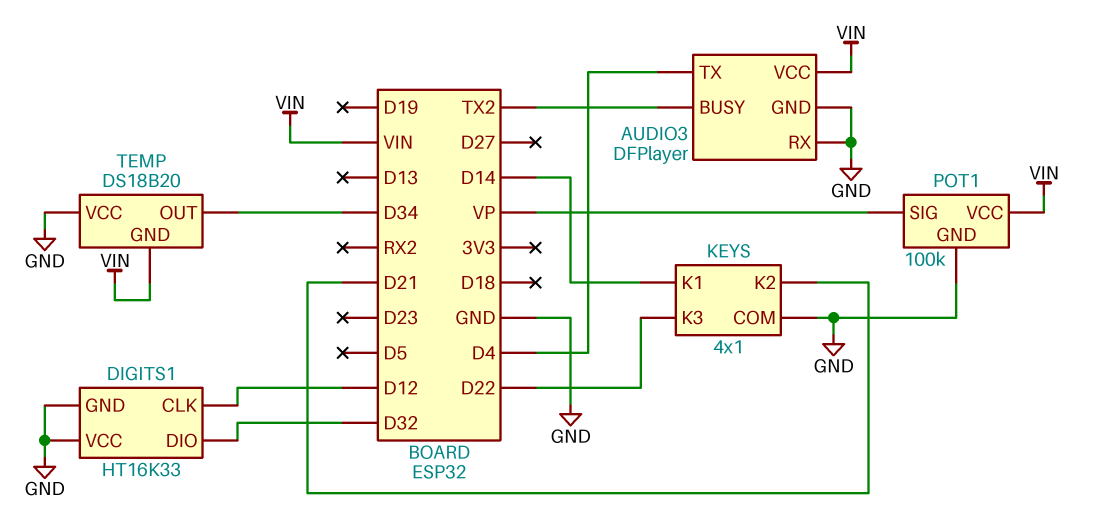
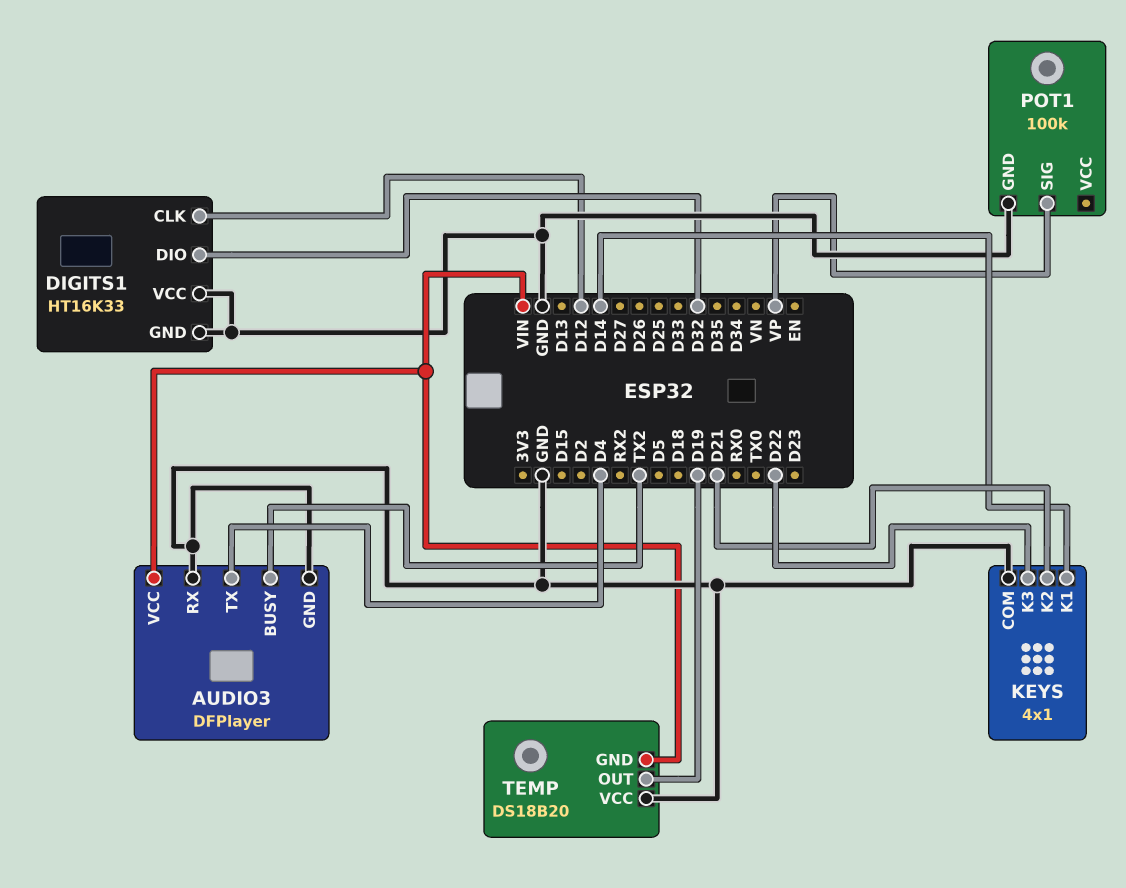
POT1 pin VCC: VIN -> none
TEMP pin OUT: D34 -> D19

